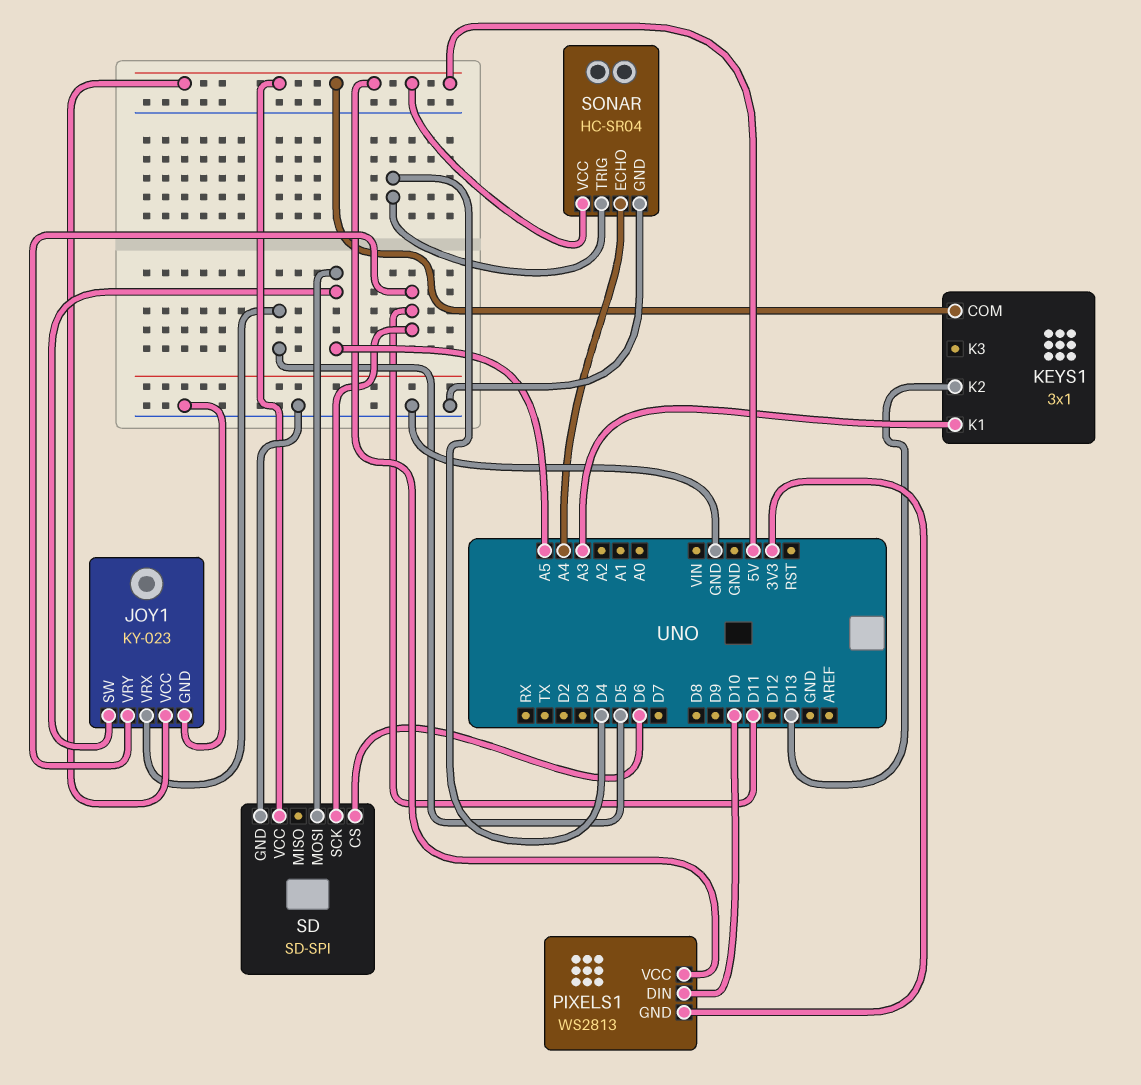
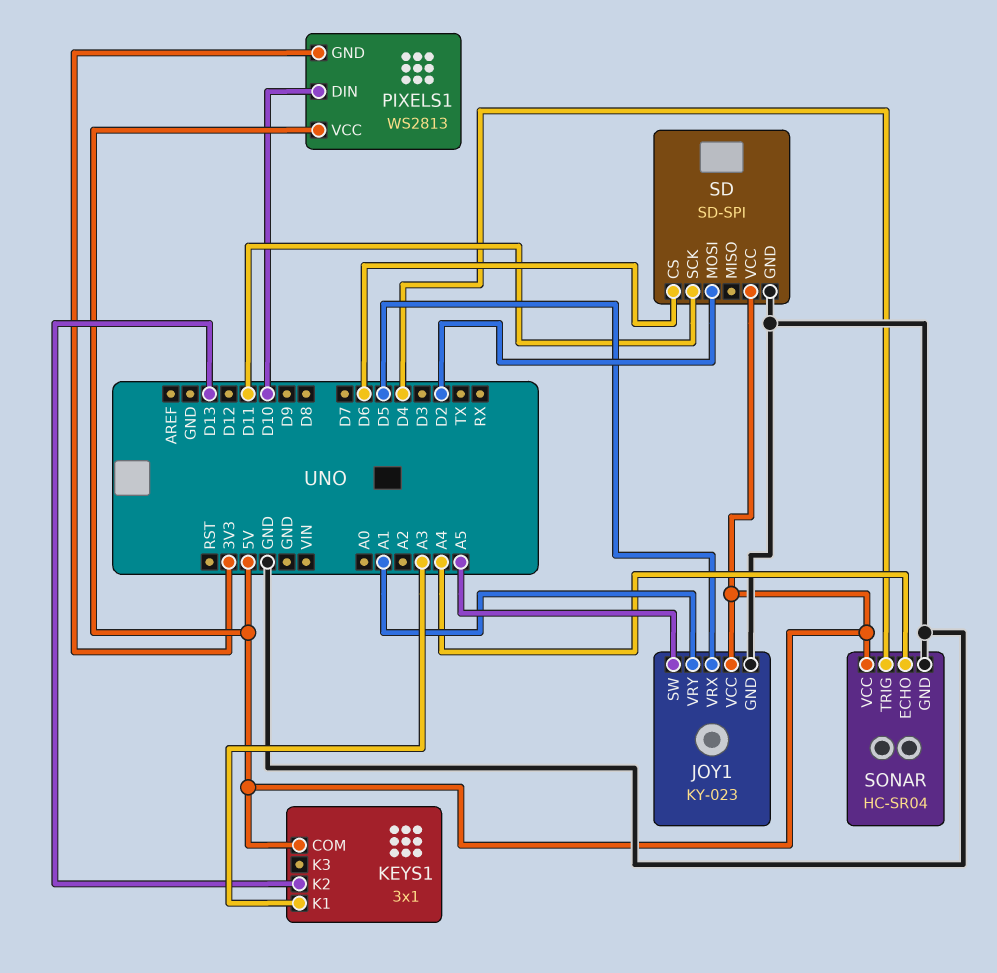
JOY1 pin VRY: D11 -> A1
SD pin MOSI: A5 -> D2

